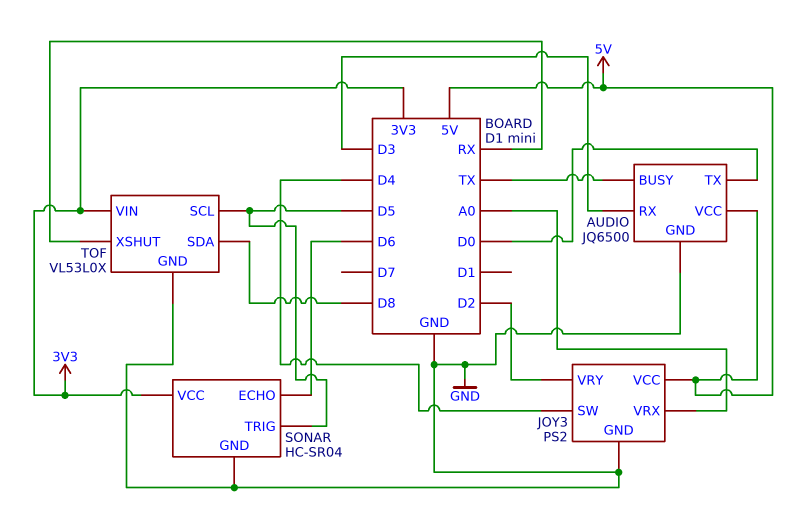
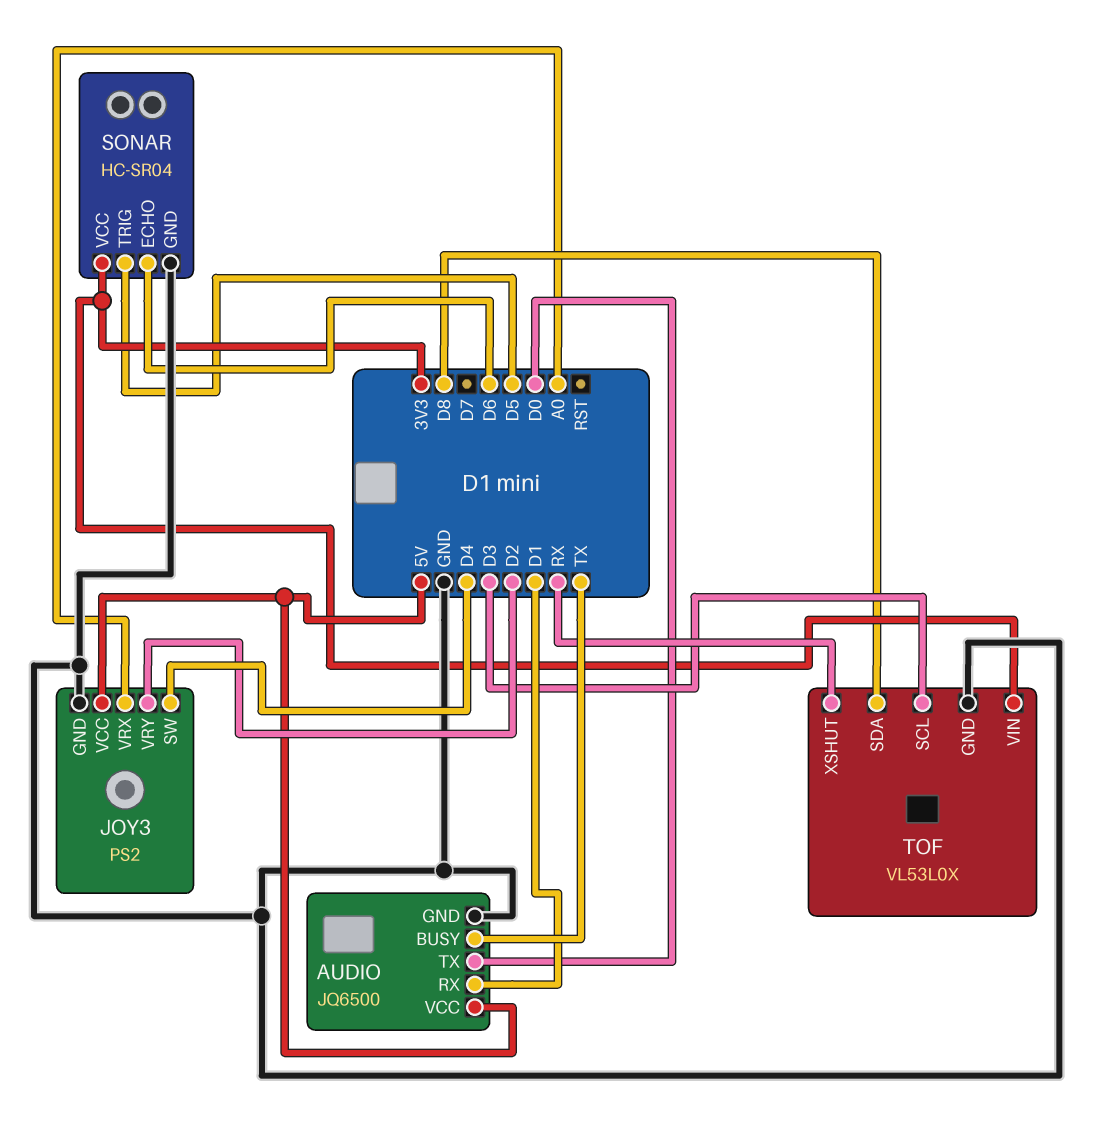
AUDIO pin RX: D3 -> D1
TOF pin SCL: D5 -> D3

